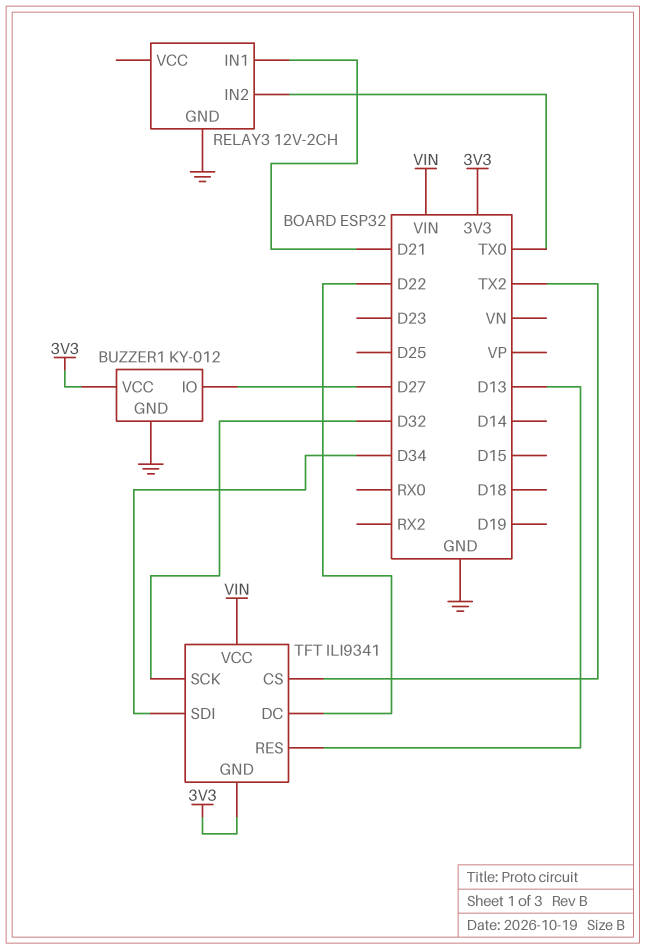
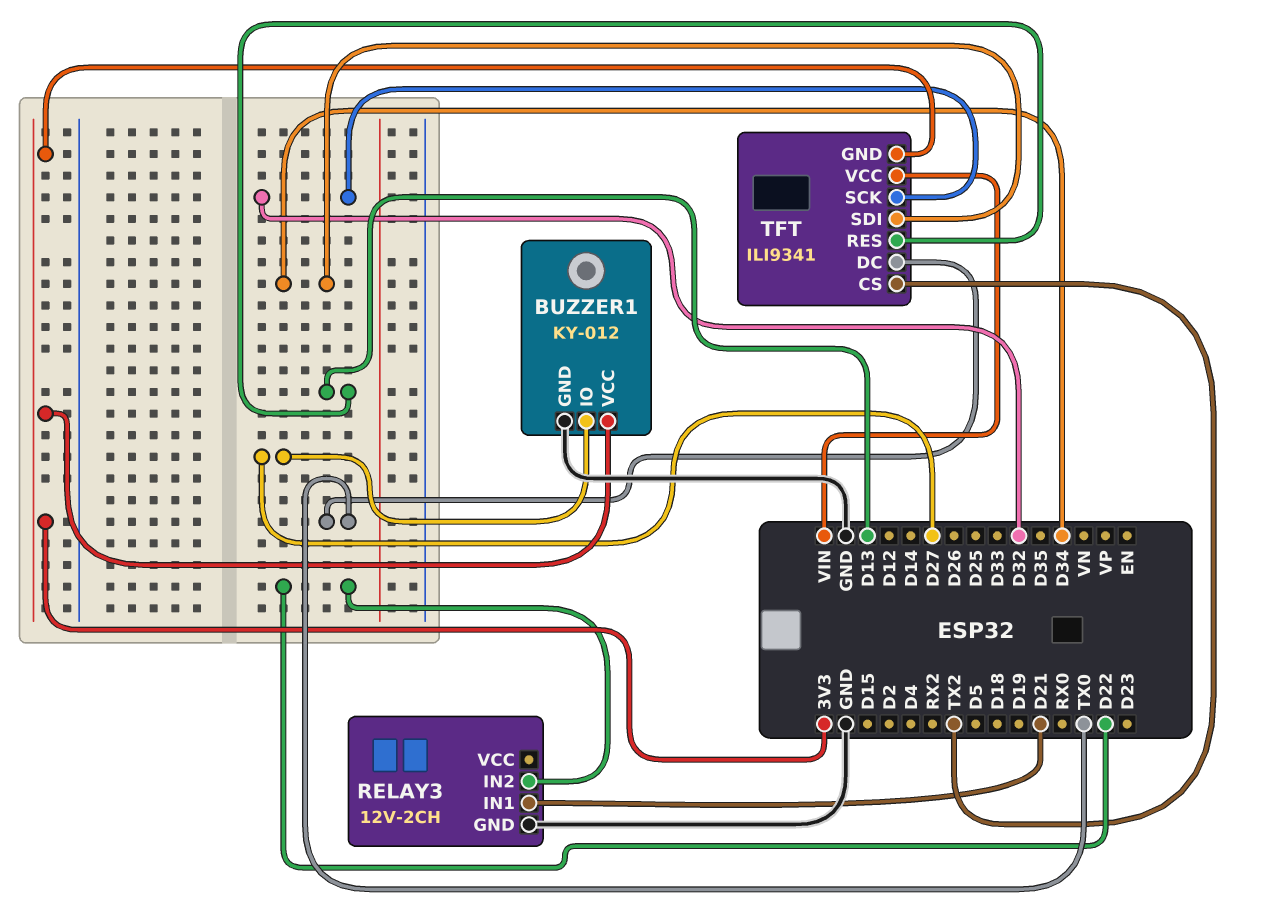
RELAY3 pin IN2: TX0 -> D22
TFT pin DC: D22 -> TX0

